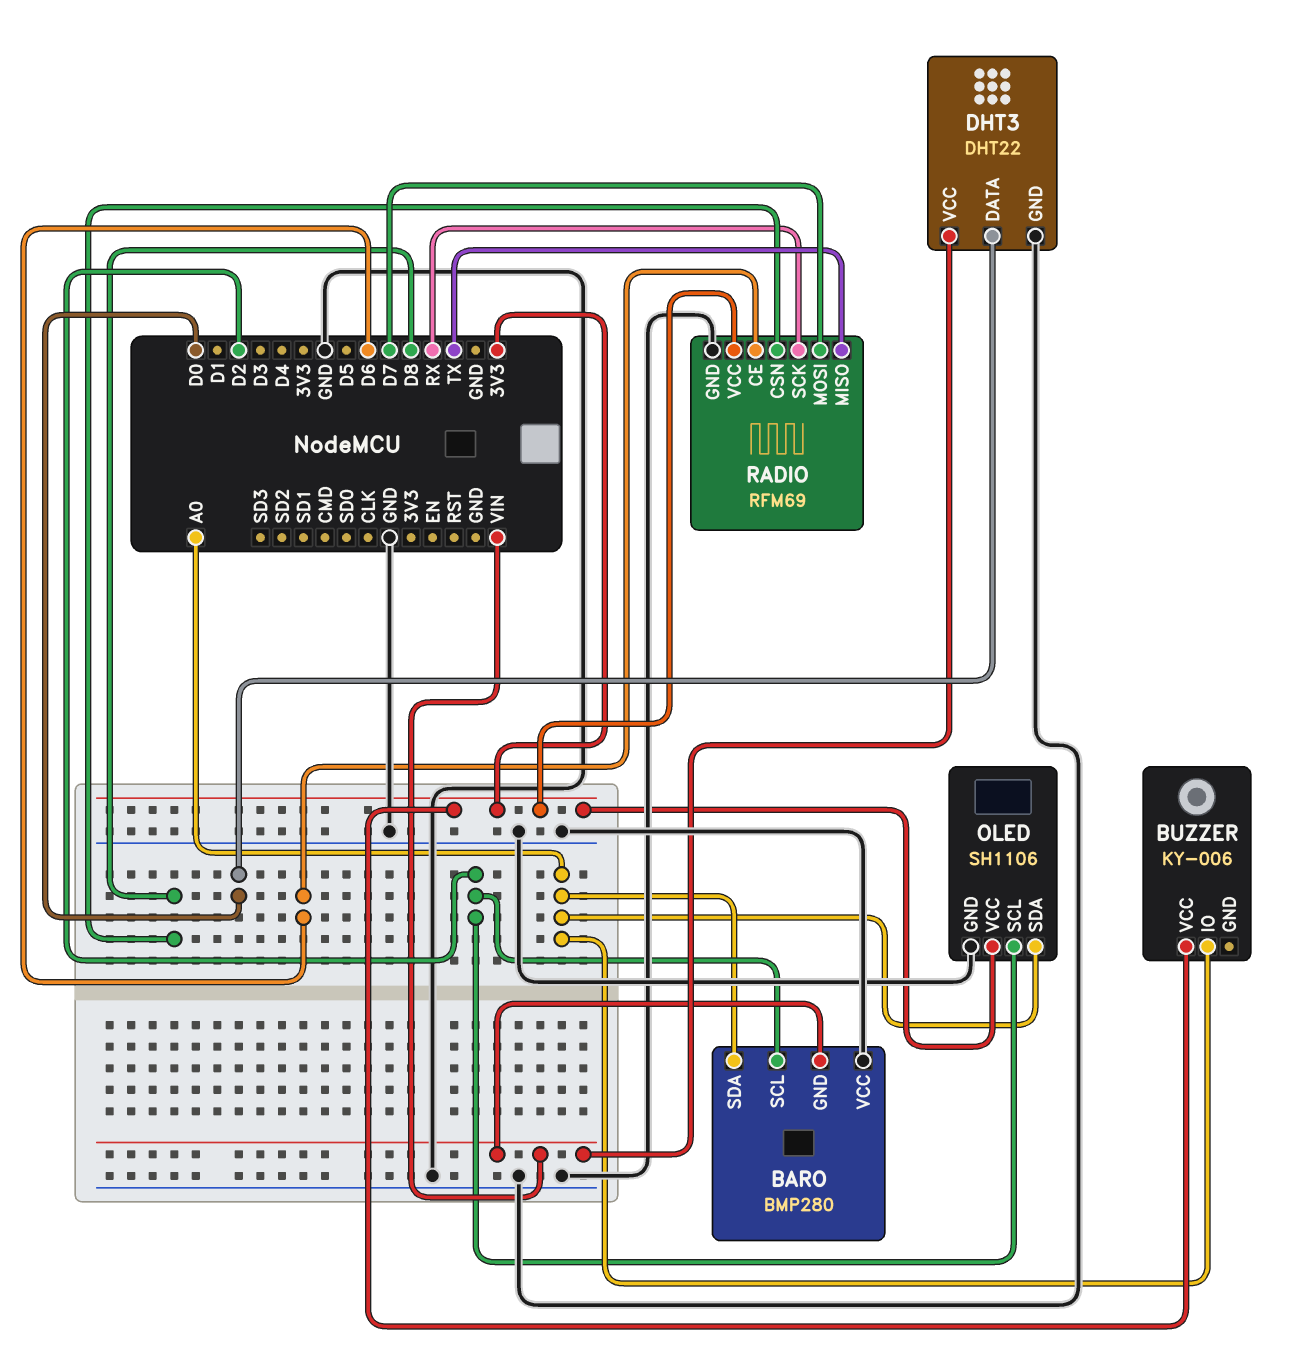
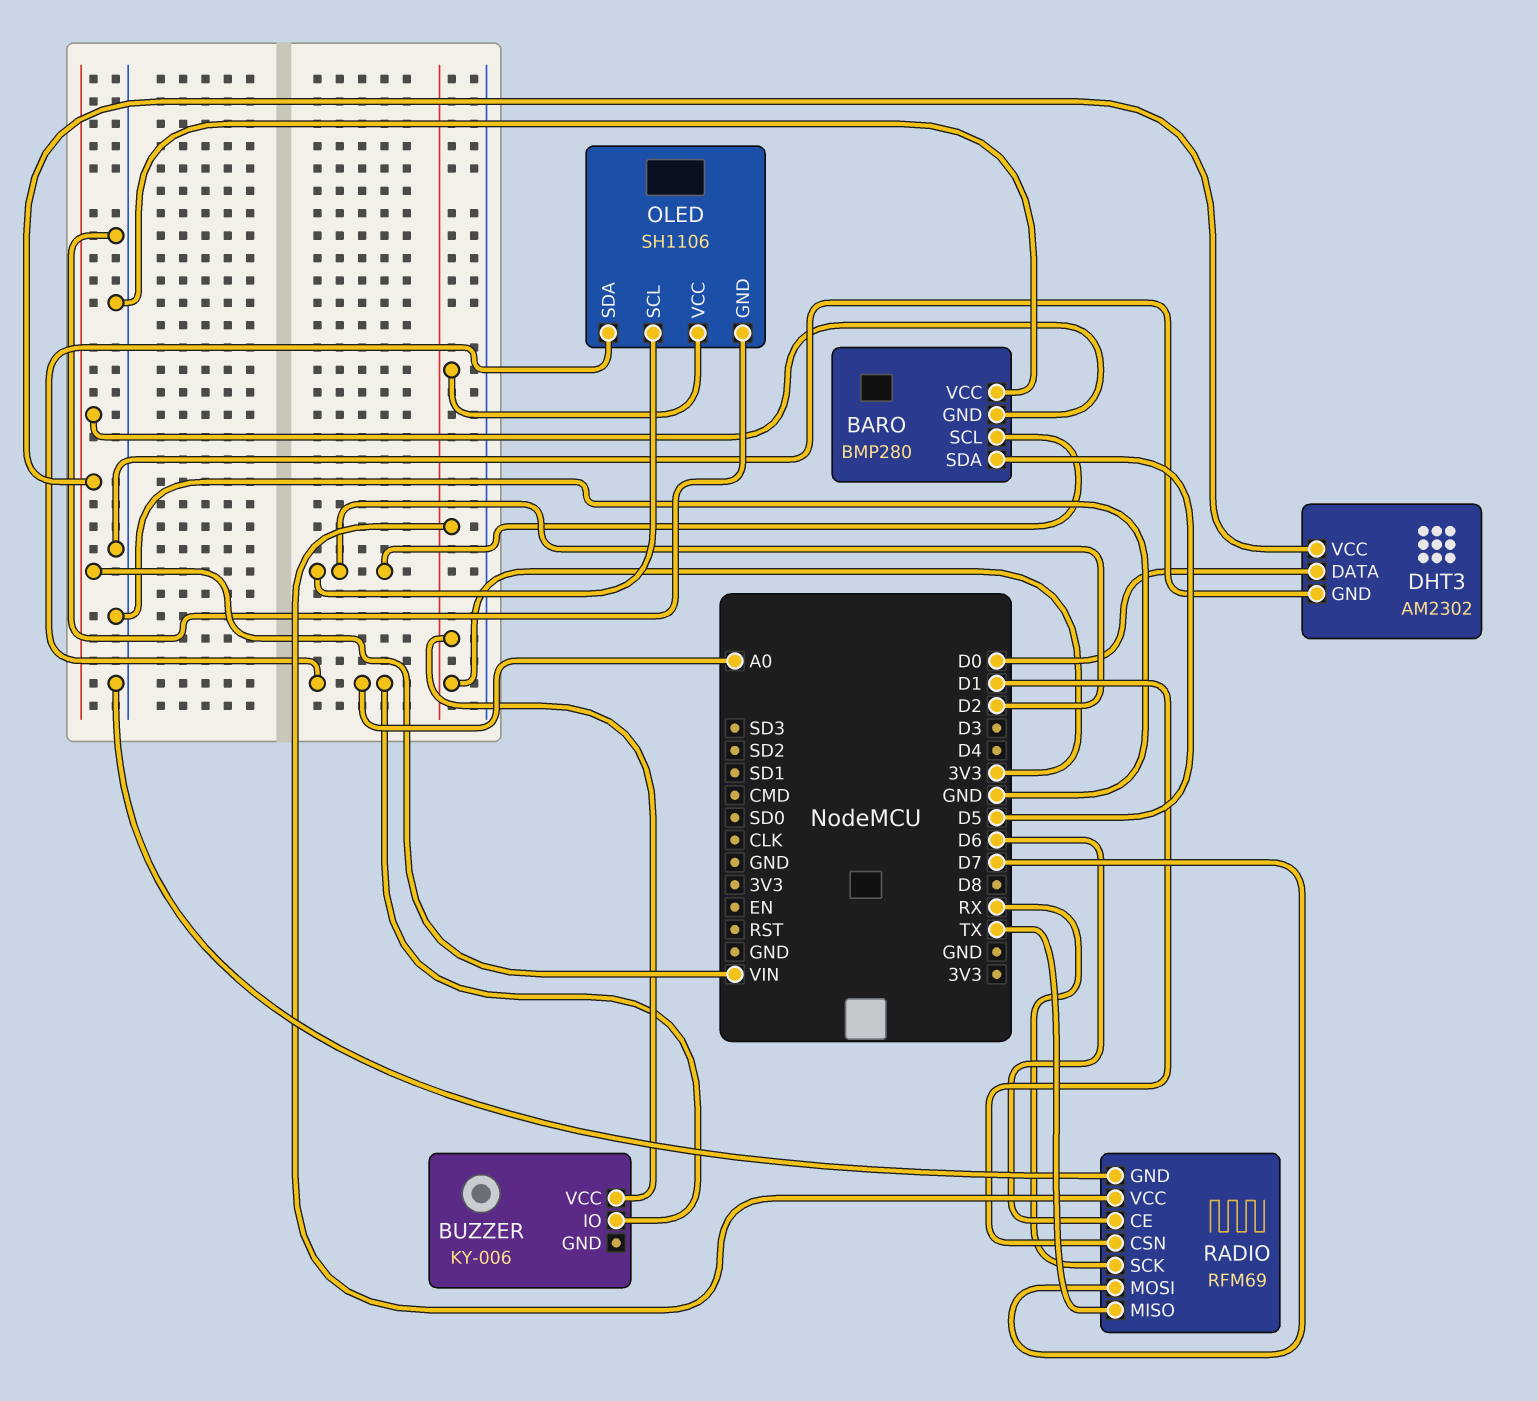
BARO pin SDA: A0 -> D5
DHT3: DHT22 -> AM2302
RADIO pin CSN: D8 -> D1

